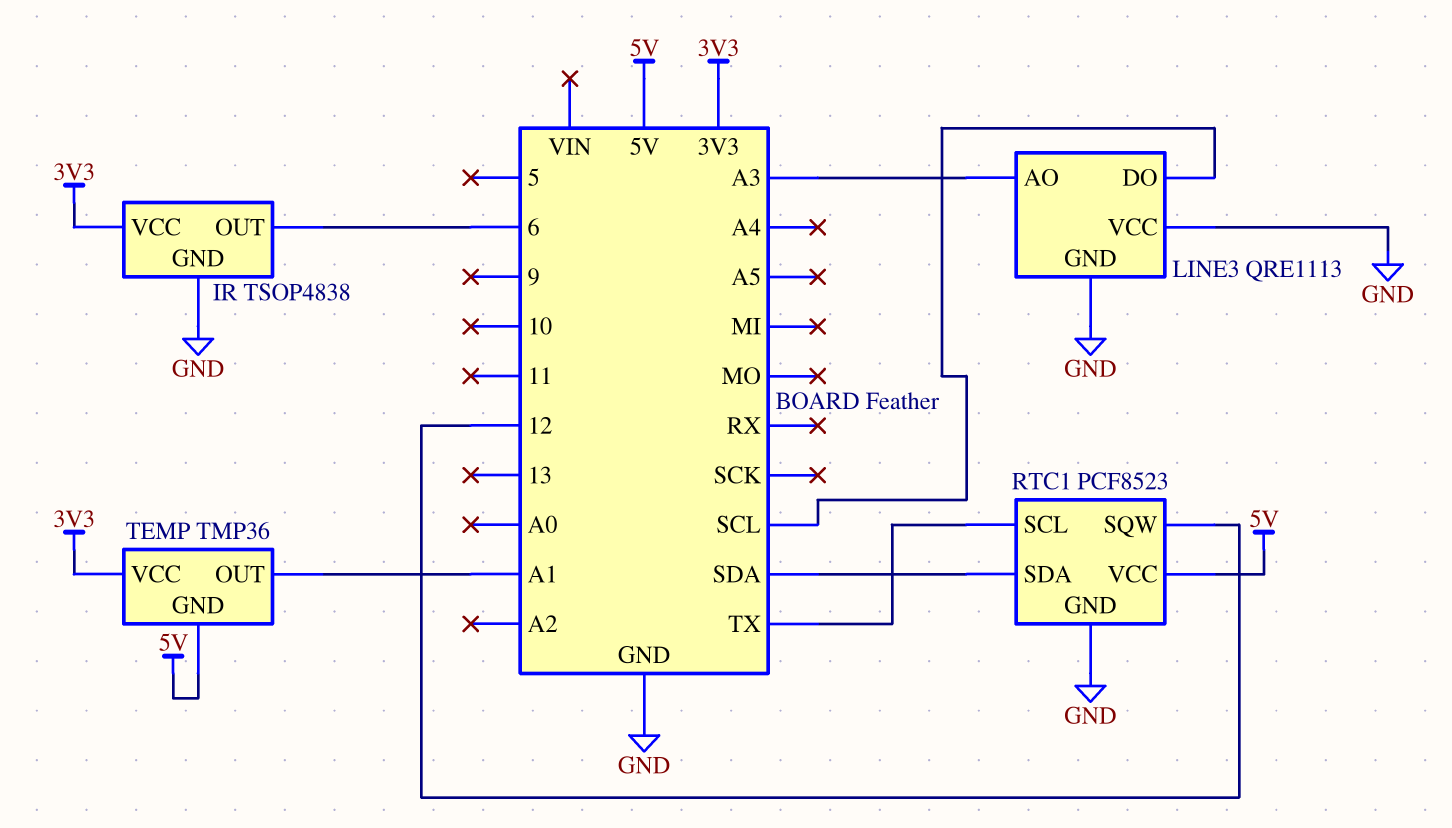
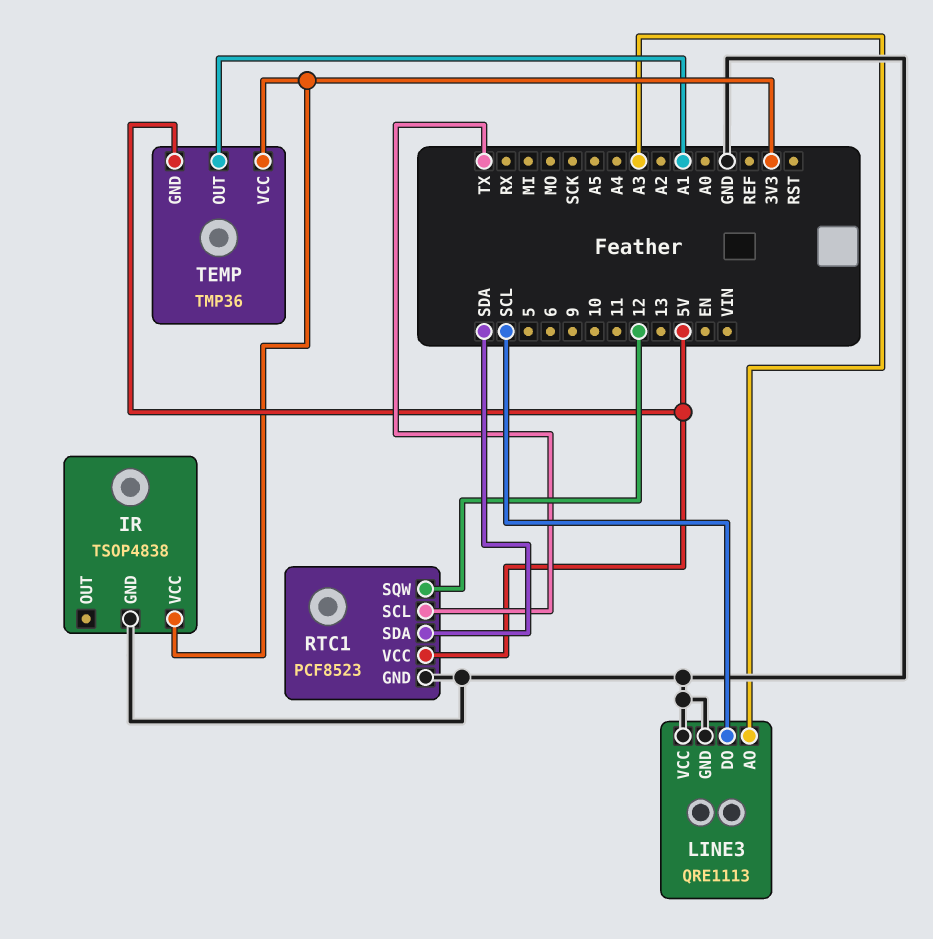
IR pin OUT: 6 -> none

